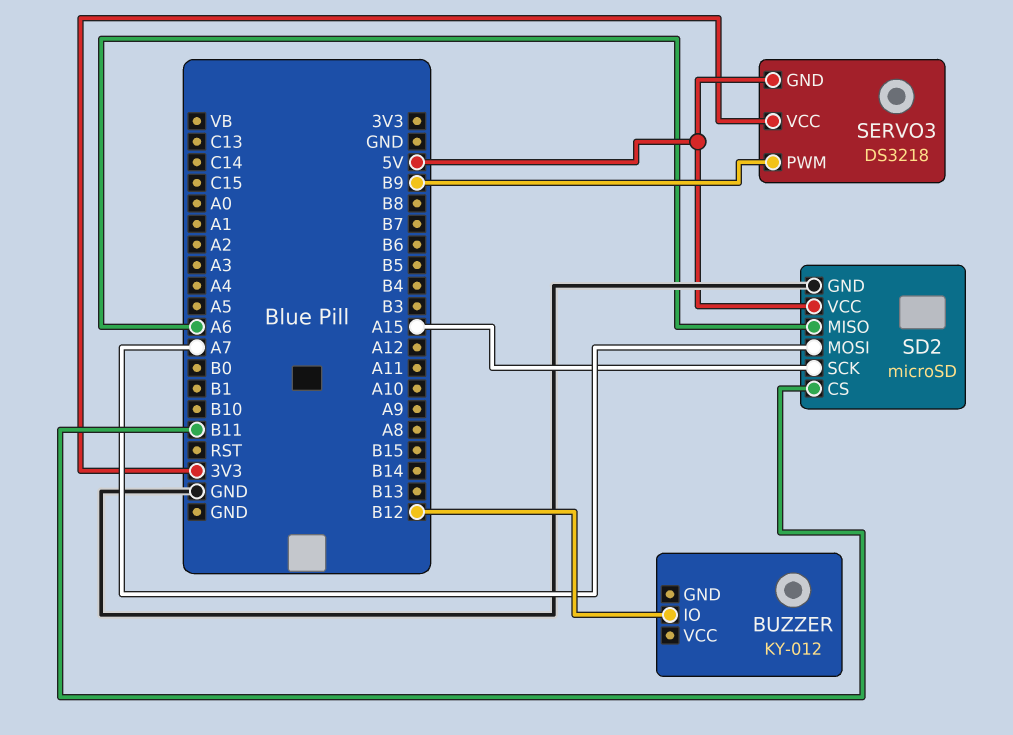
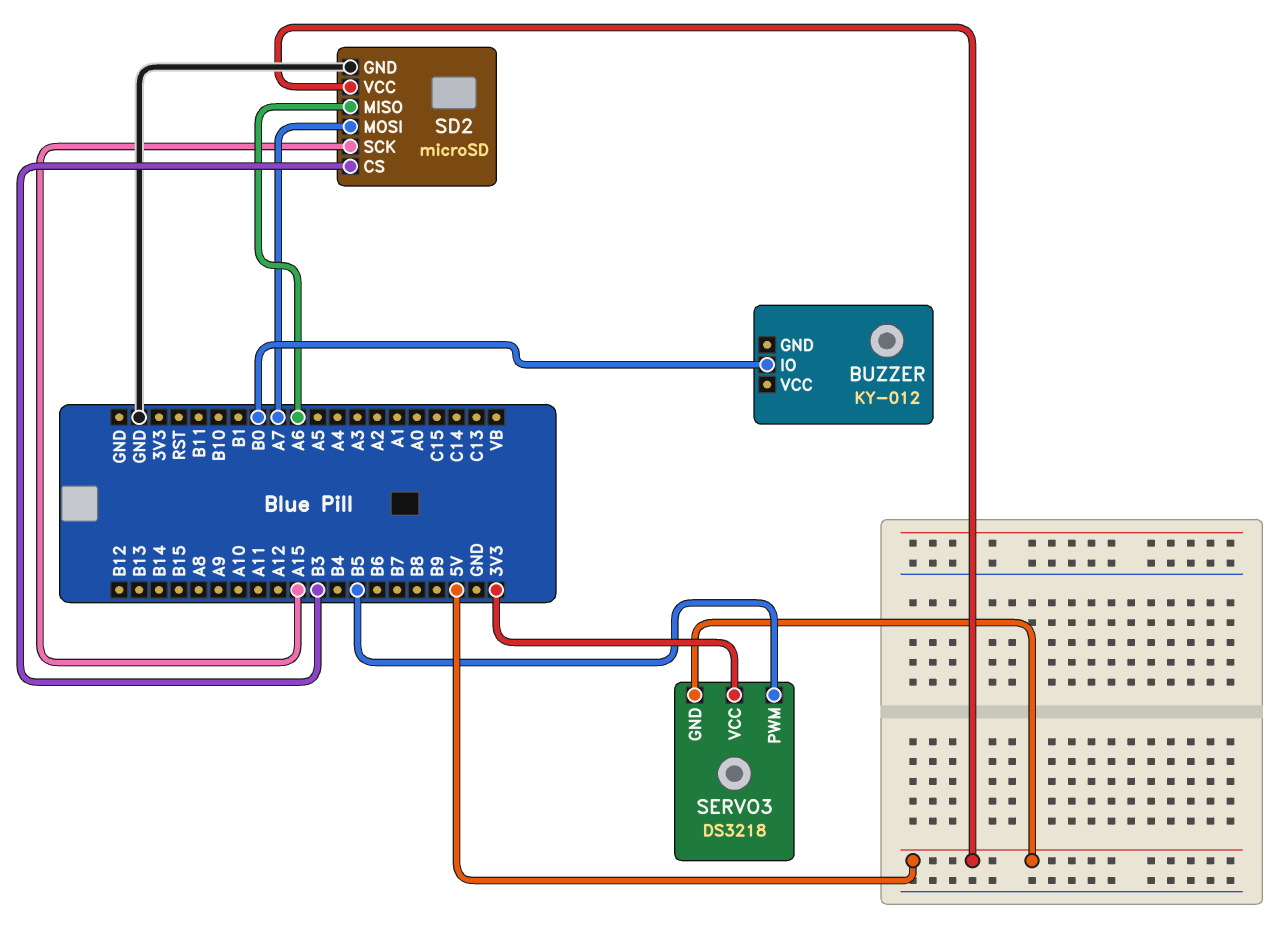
BUZZER pin IO: B12 -> B0
SD2 pin CS: B11 -> B3
SERVO3 pin PWM: B9 -> B5

